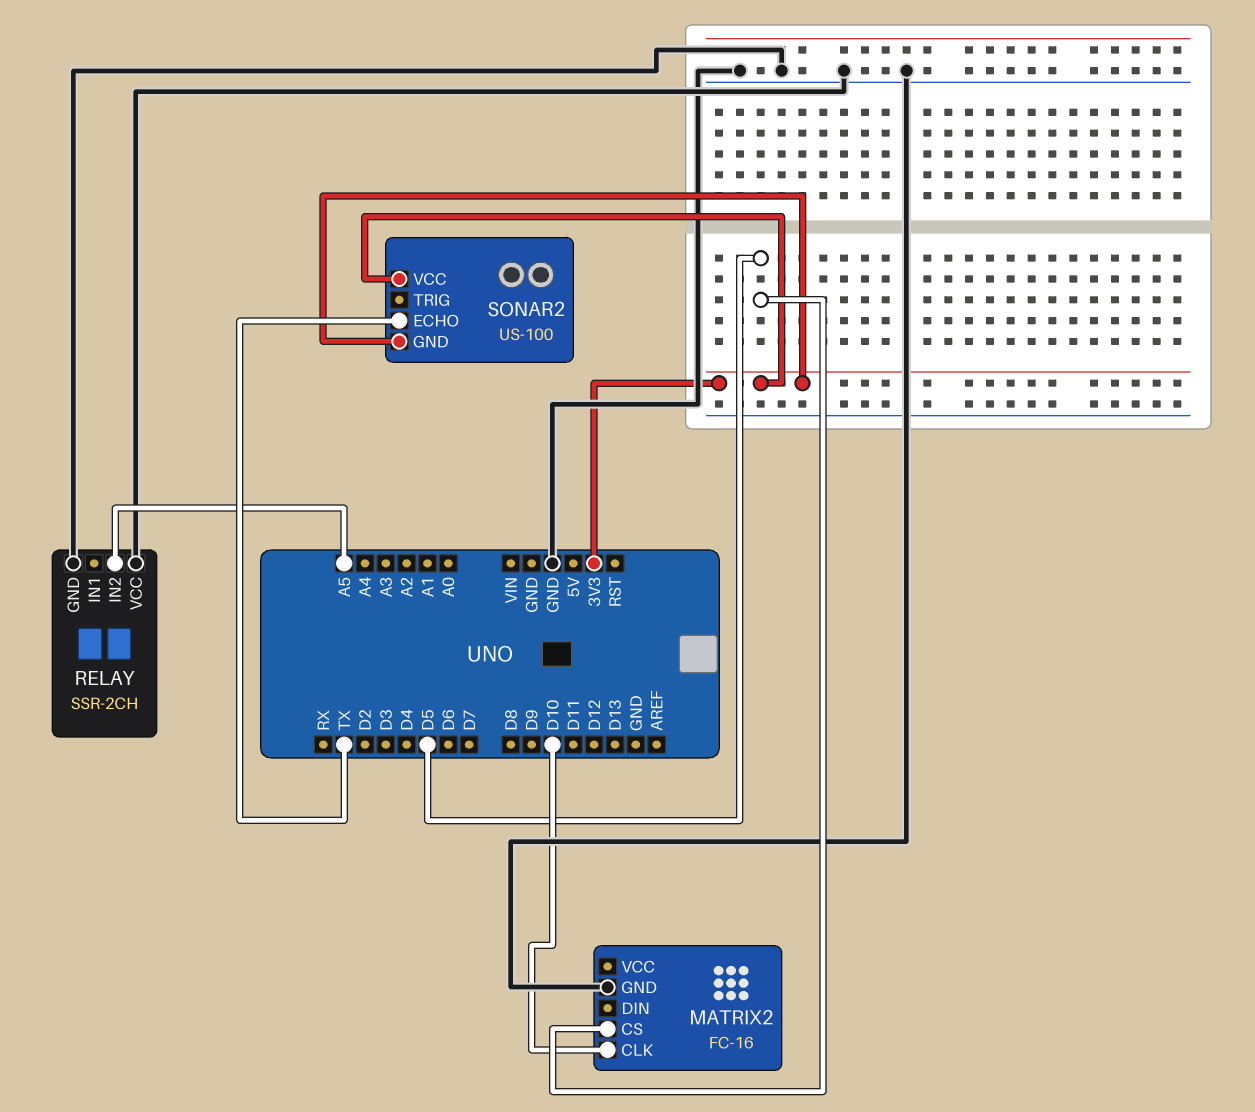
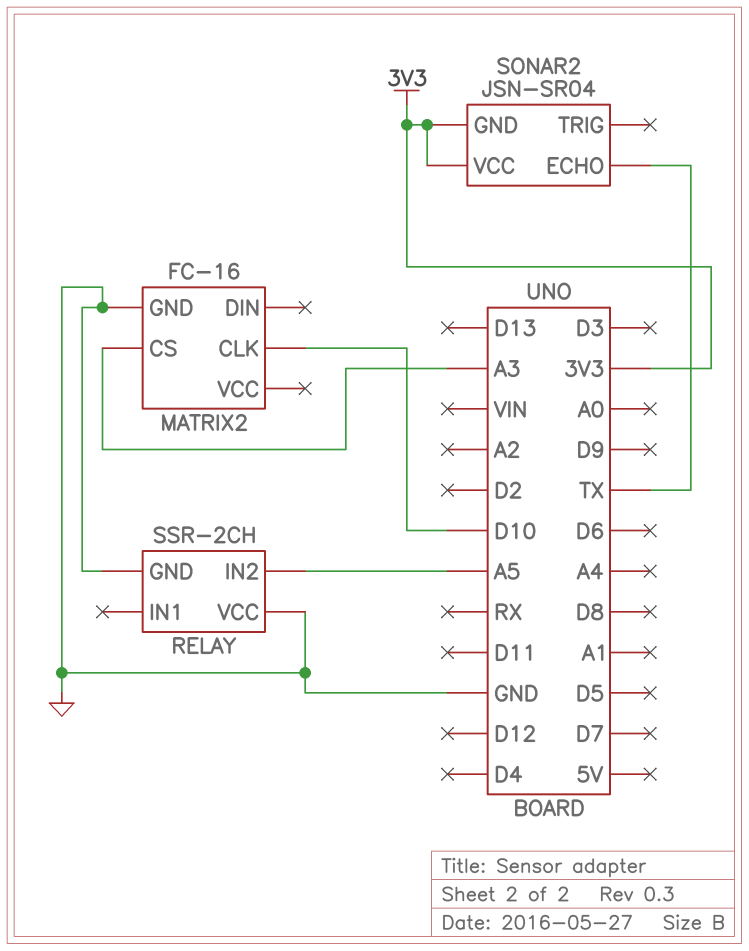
MATRIX2 pin CS: D5 -> A3
SONAR2: US-100 -> JSN-SR04

